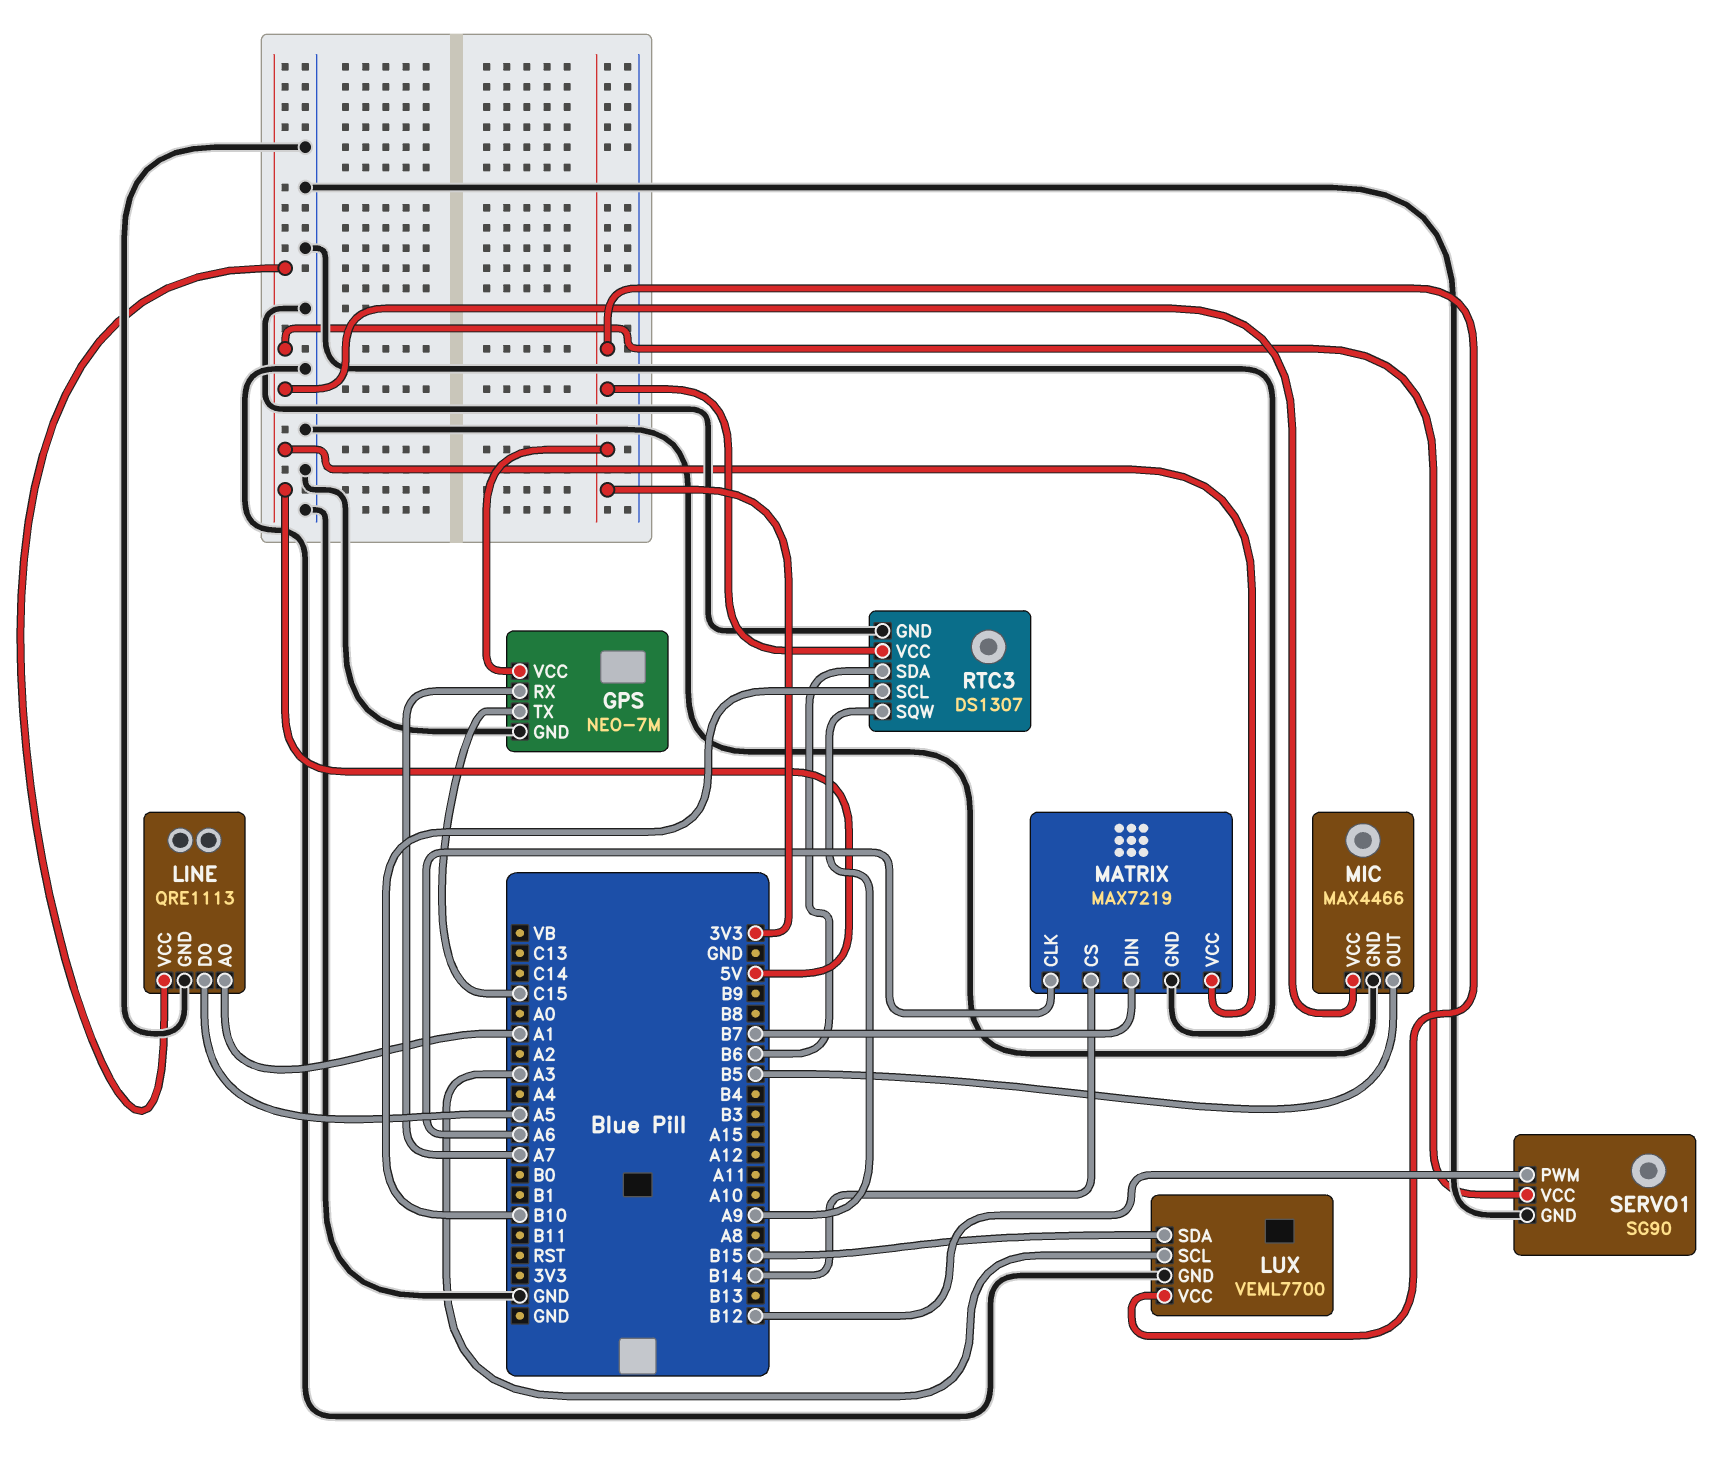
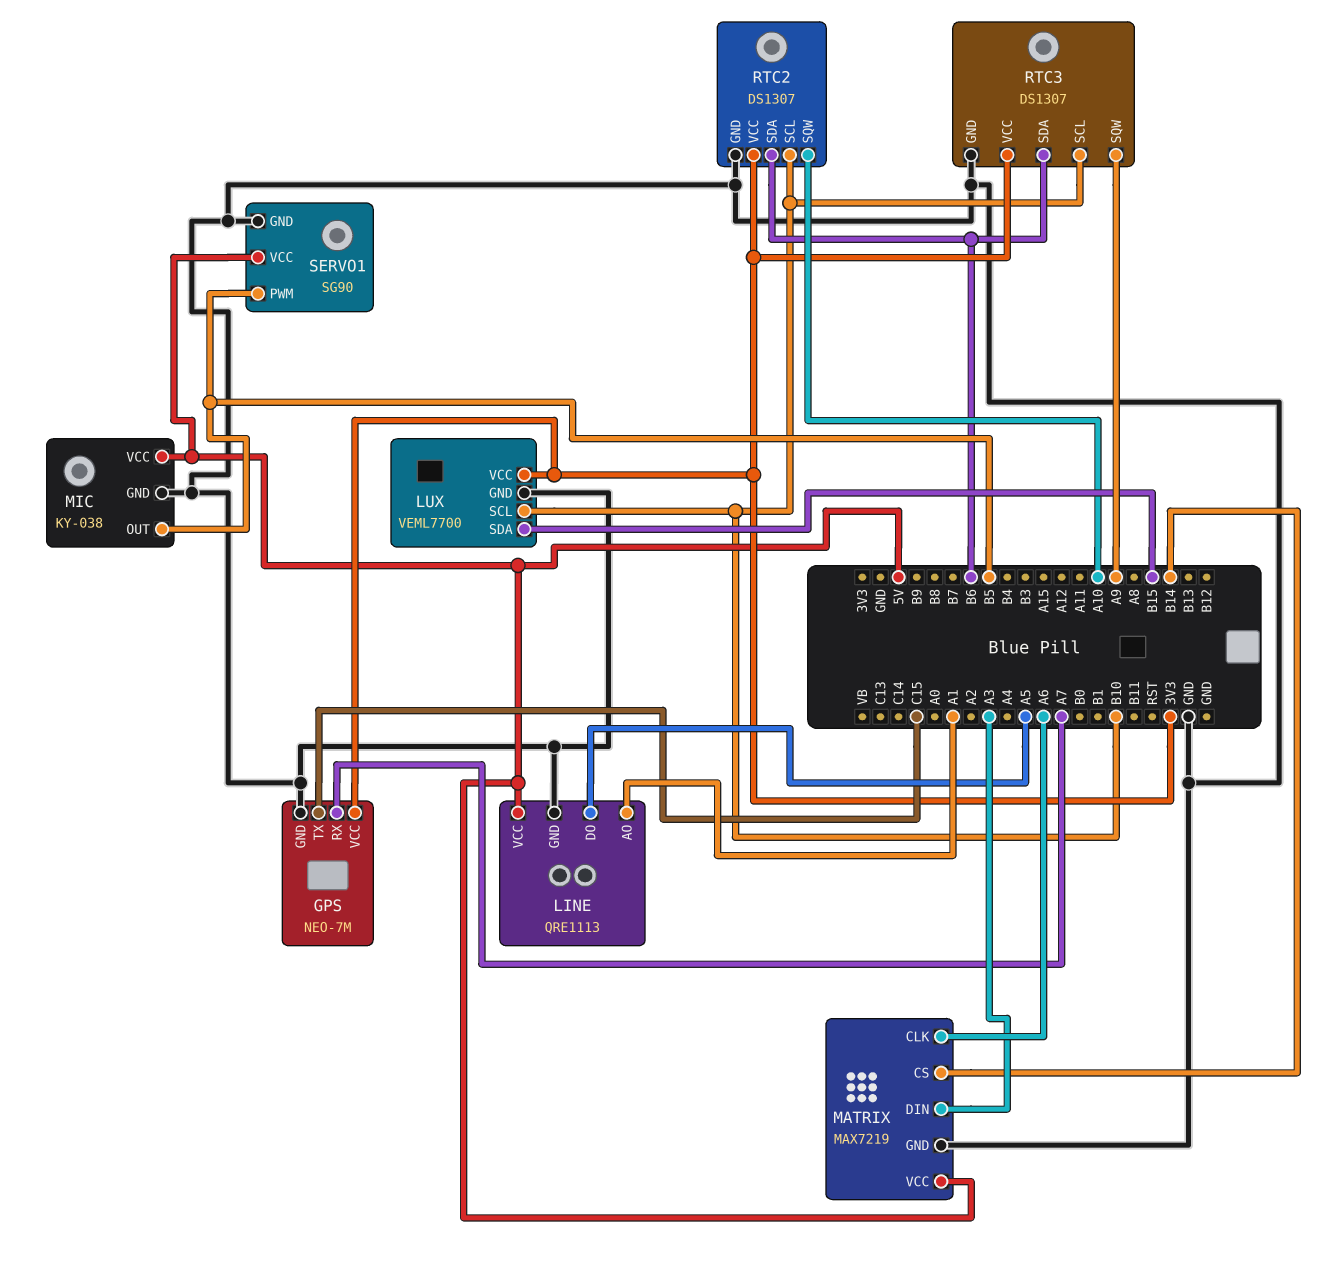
LUX pin SCL: A3 -> B10
MATRIX pin DIN: B7 -> A3
MIC: MAX4466 -> KY-038
RTC2: none -> DS1307
RTC2 pin GND: none -> GND
RTC2 pin SCL: none -> B10
RTC2 pin SDA: none -> B6
RTC2 pin SQW: none -> A10
RTC2 pin VCC: none -> 3V3
SERVO1 pin PWM: B12 -> B5

